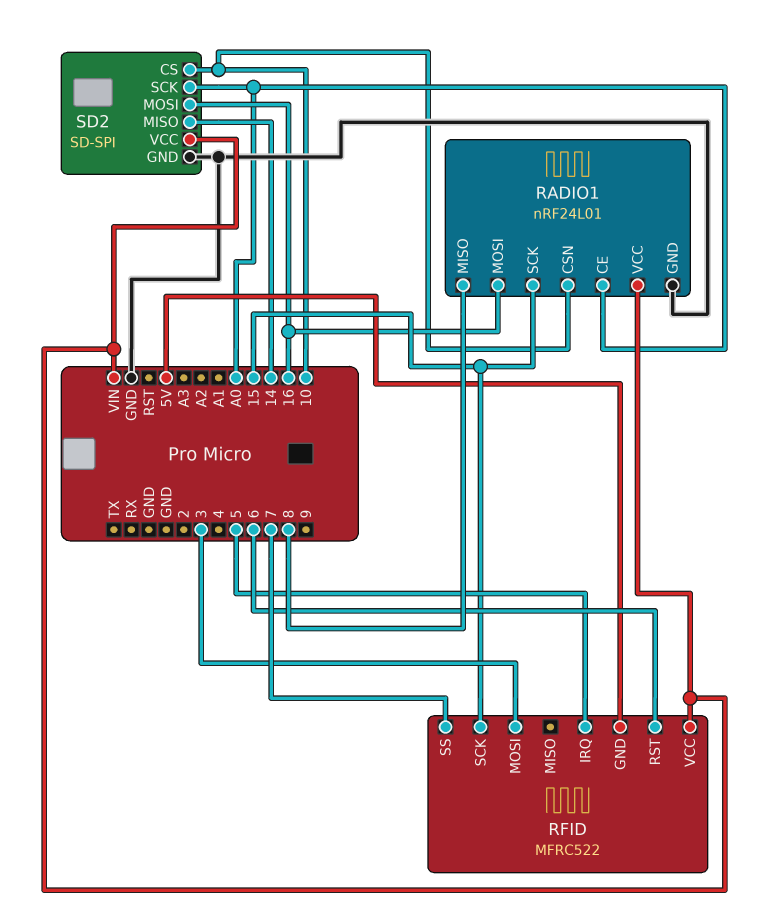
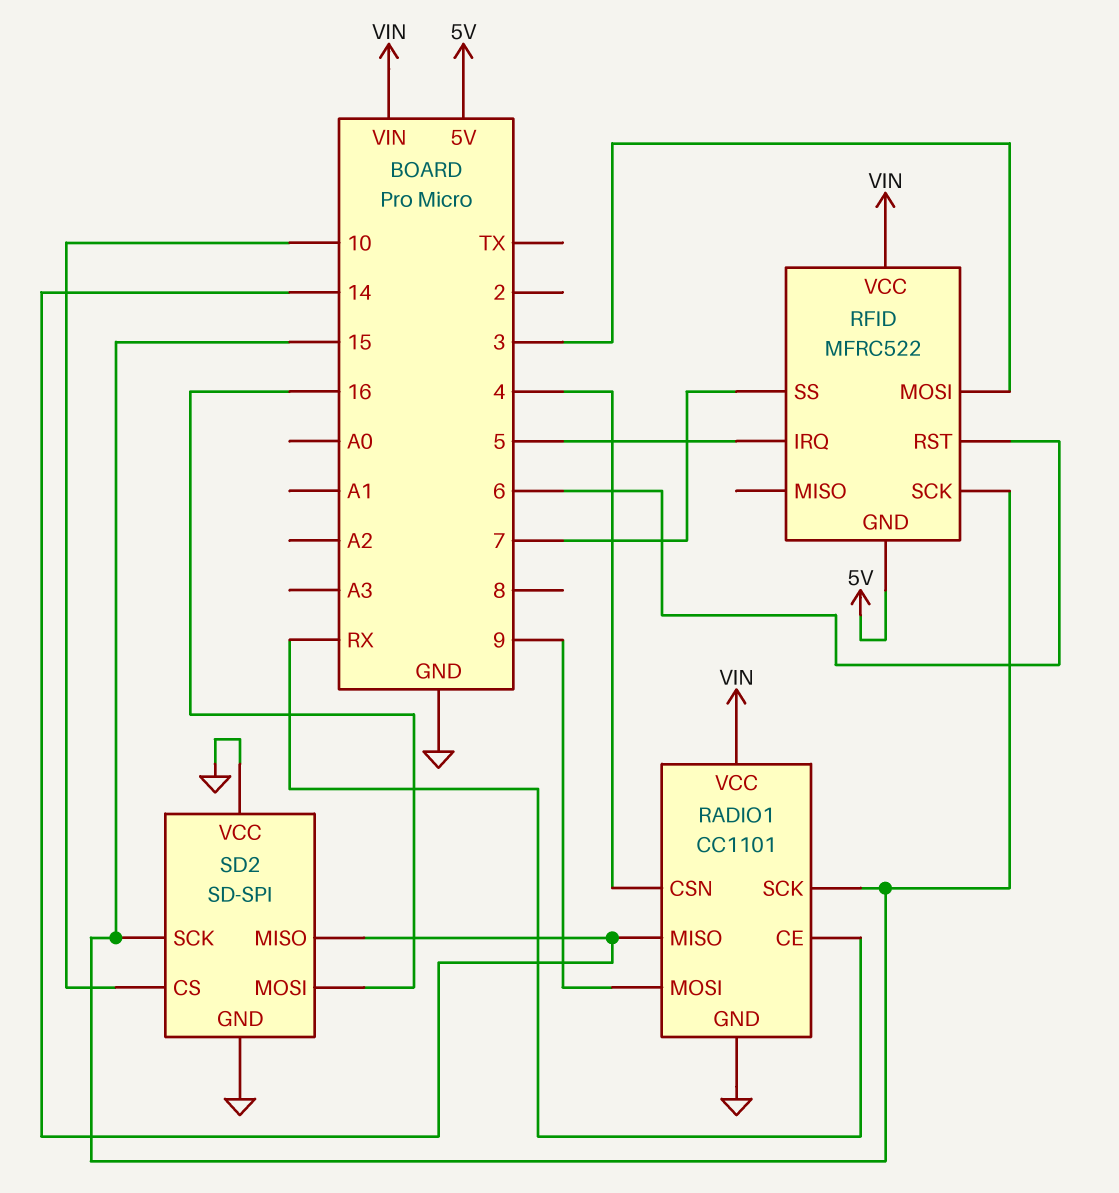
RADIO1: nRF24L01 -> CC1101
RADIO1 pin CE: A0 -> RX
RADIO1 pin CSN: 10 -> 4
RADIO1 pin MISO: 8 -> 14
RADIO1 pin MOSI: 16 -> 9
SD2 pin SCK: A0 -> 15
SD2 pin VCC: VIN -> GND

